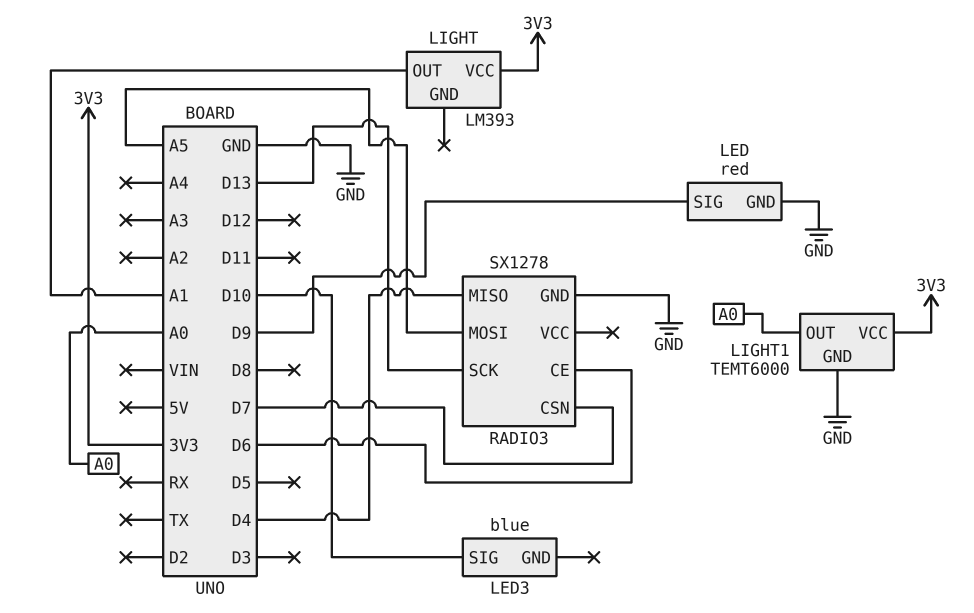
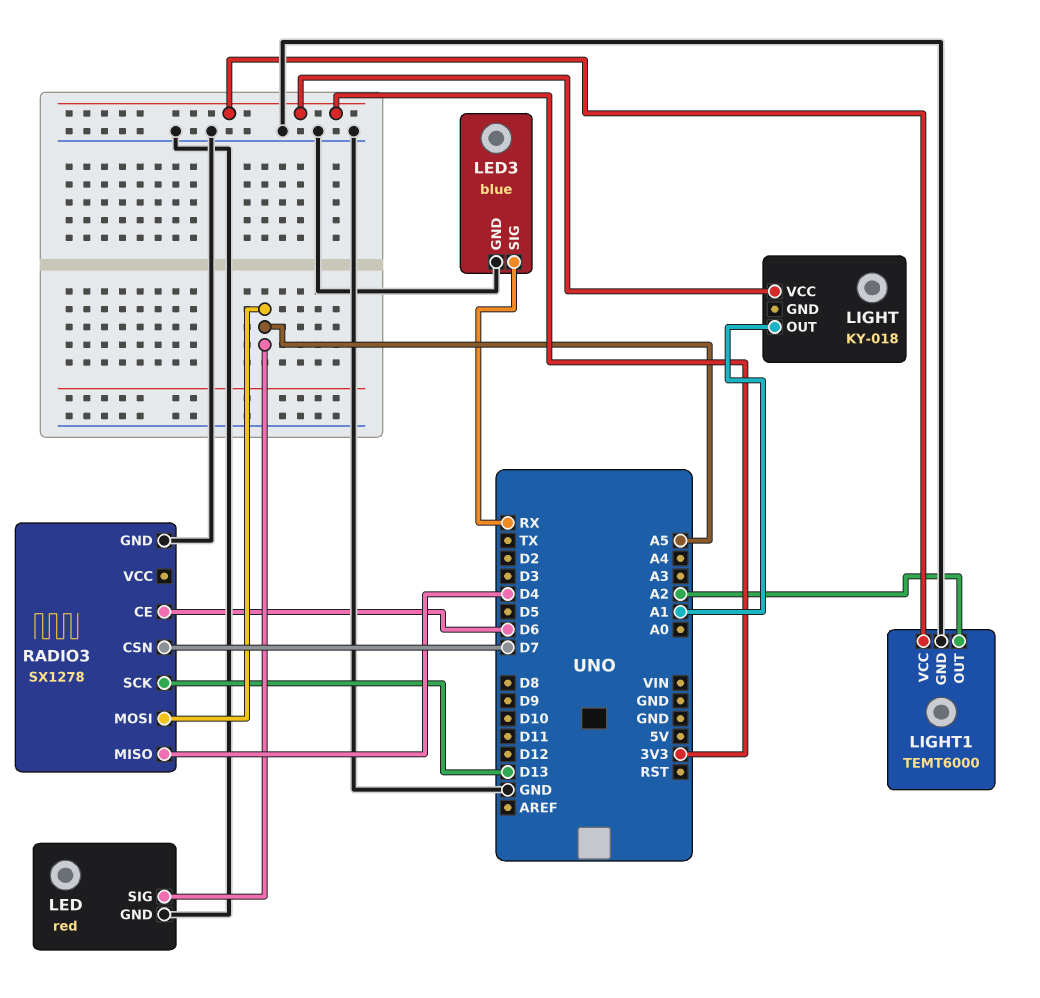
LED pin SIG: D9 -> A5
LED3 pin GND: none -> GND
LED3 pin SIG: D10 -> RX
LIGHT: LM393 -> KY-018
LIGHT1 pin OUT: A0 -> A2

